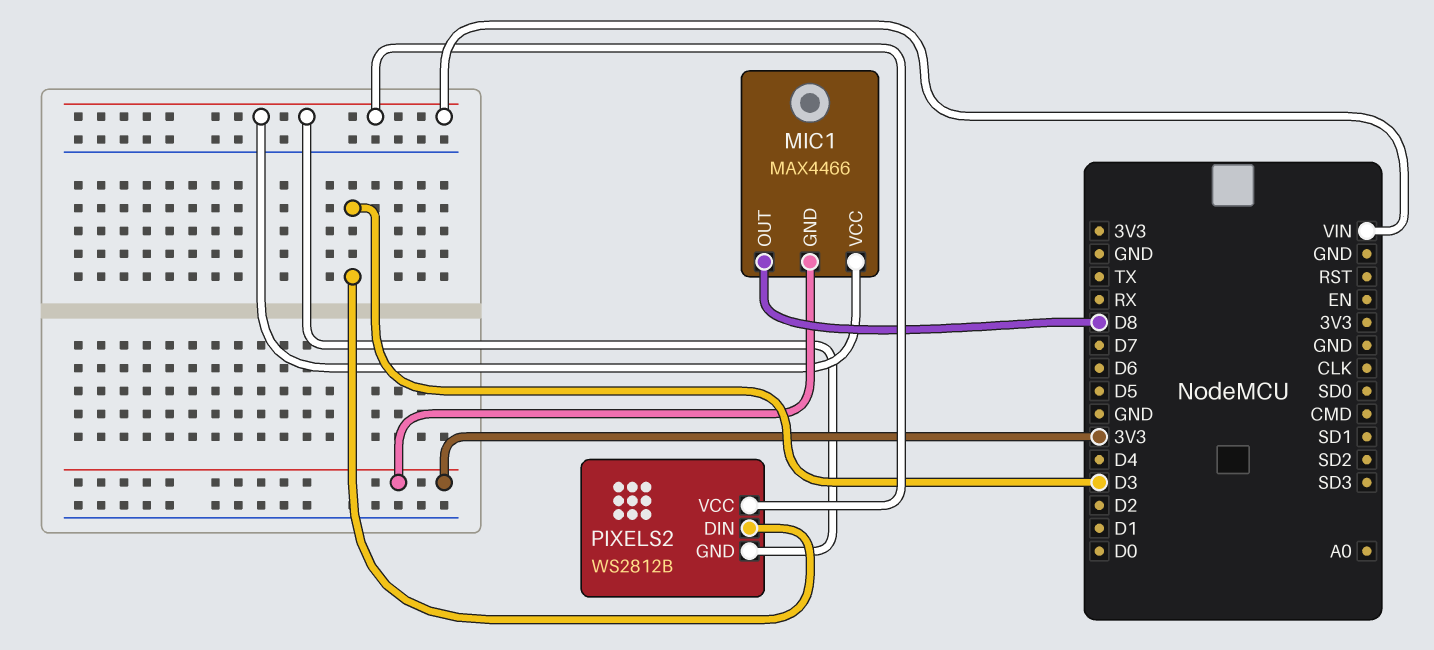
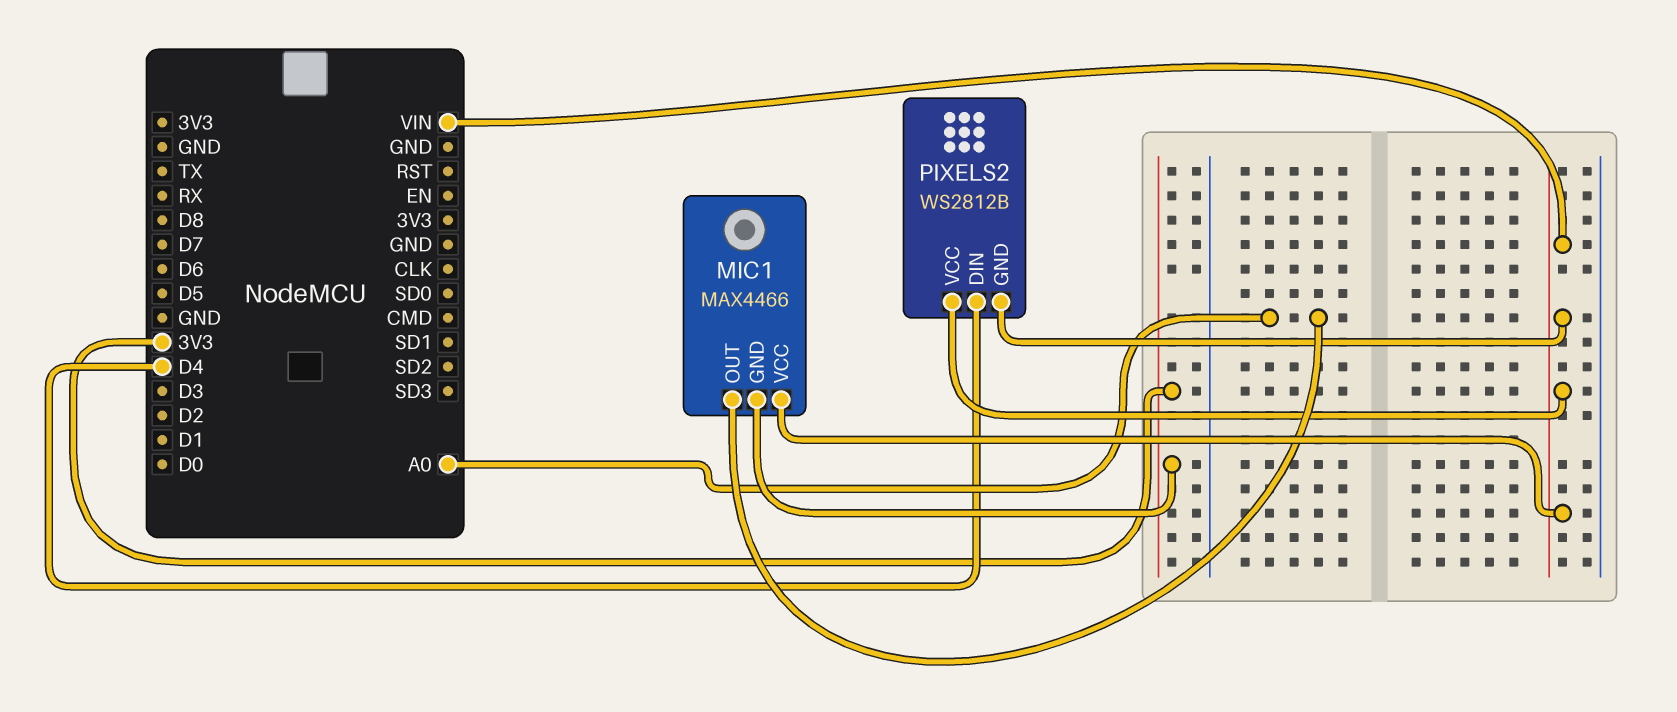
MIC1 pin OUT: D8 -> A0
PIXELS2 pin DIN: D3 -> D4

